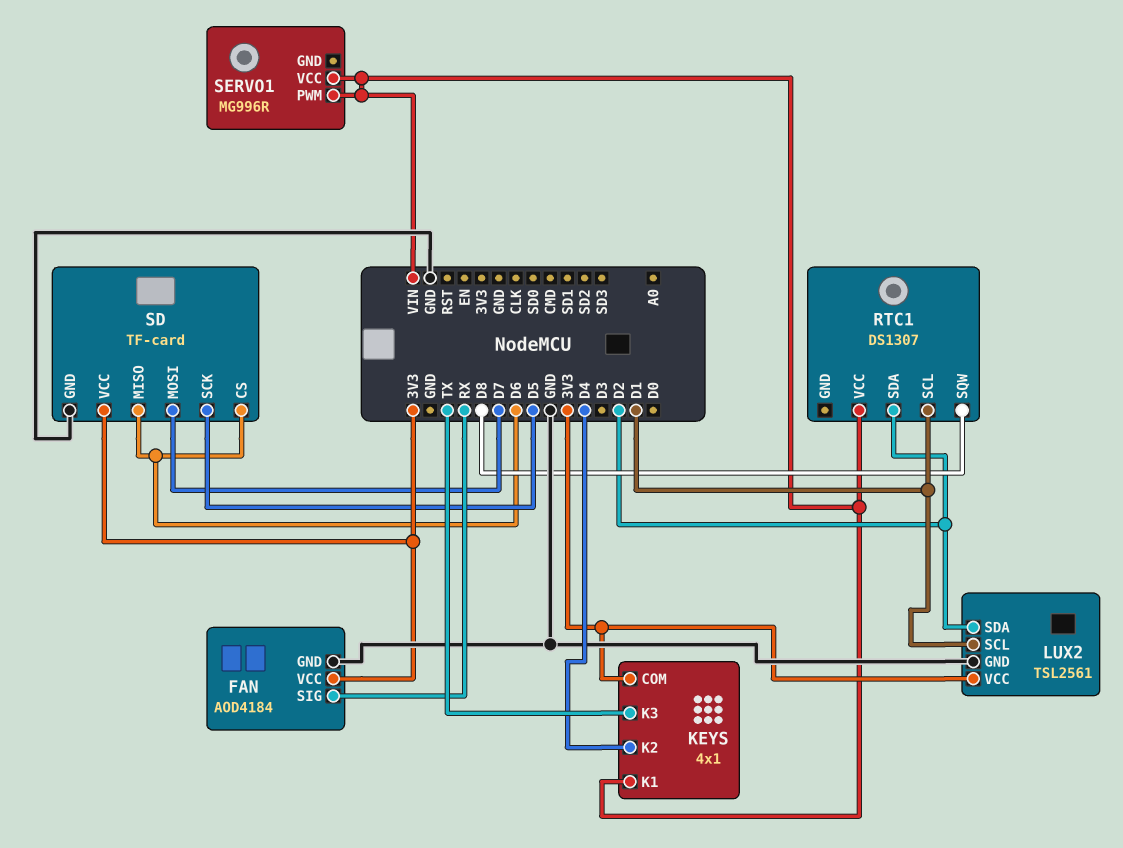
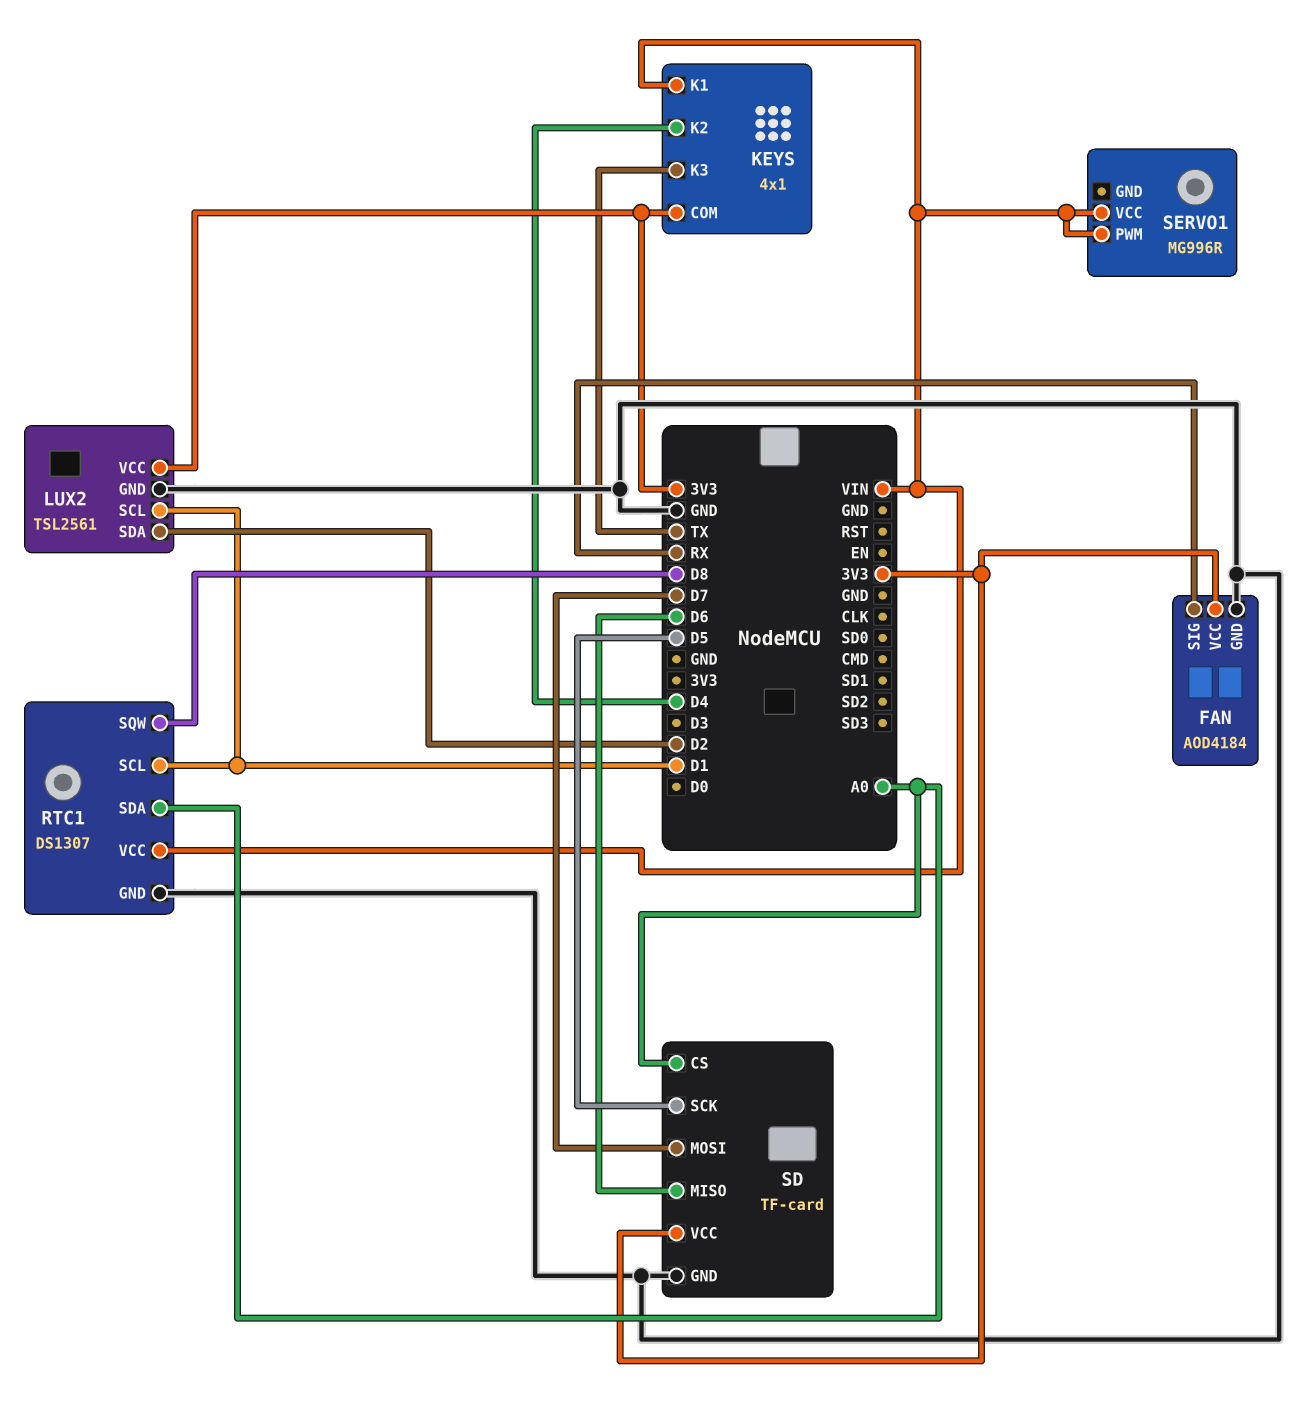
RTC1 pin GND: none -> GND
RTC1 pin SDA: D2 -> A0
SD pin CS: D6 -> A0

